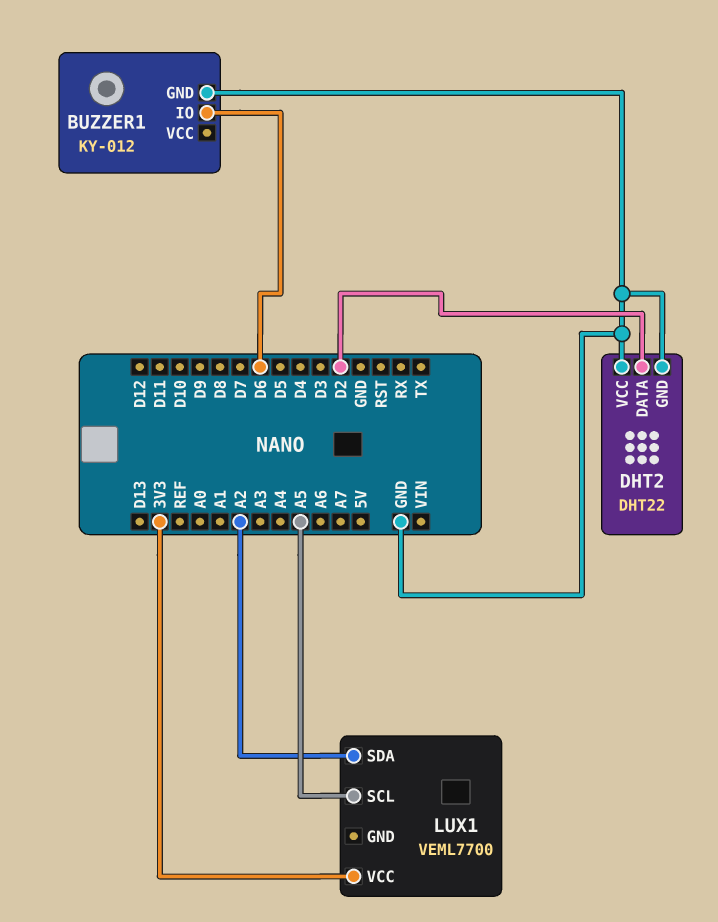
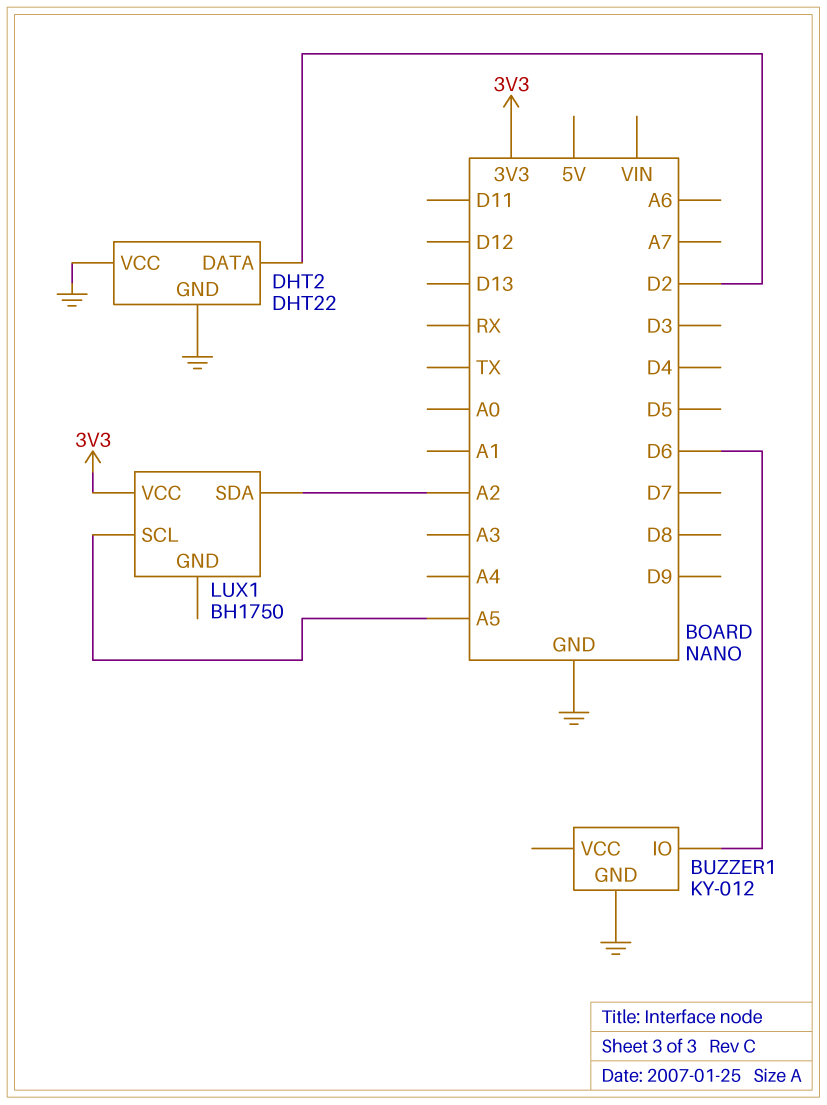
LUX1: VEML7700 -> BH1750

